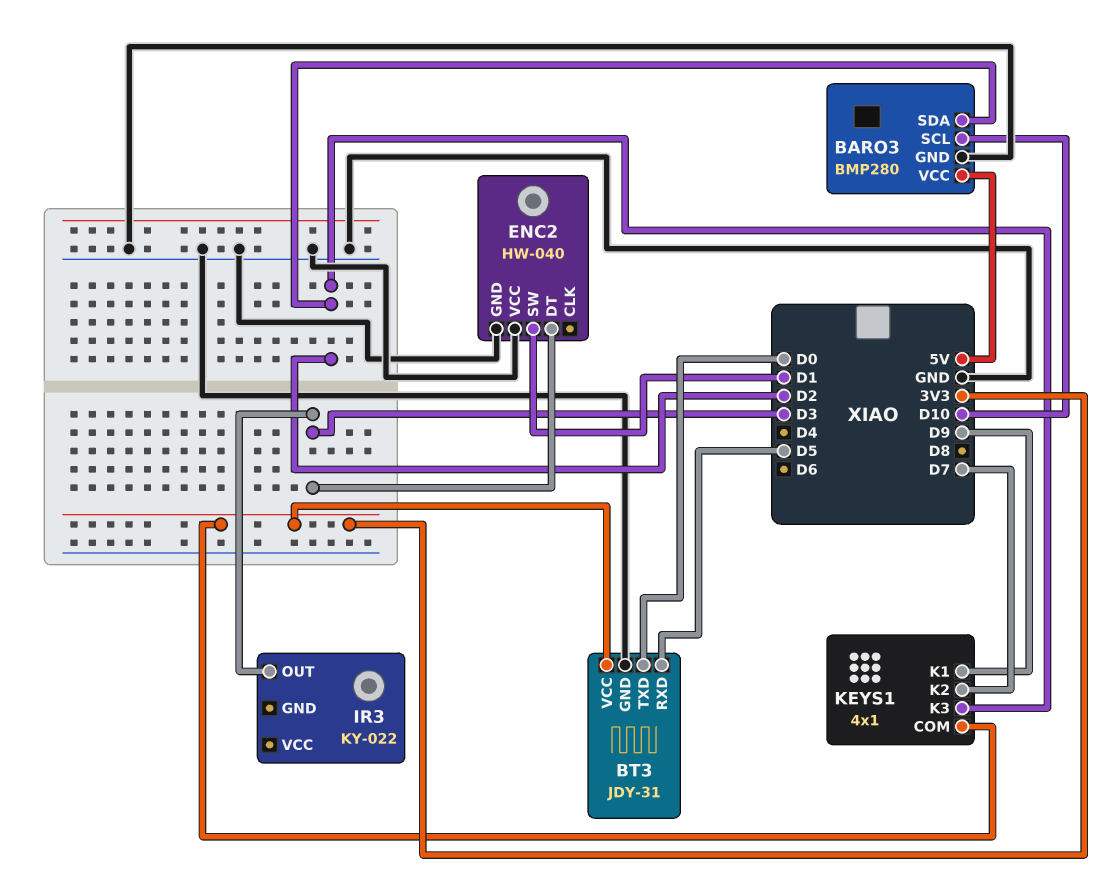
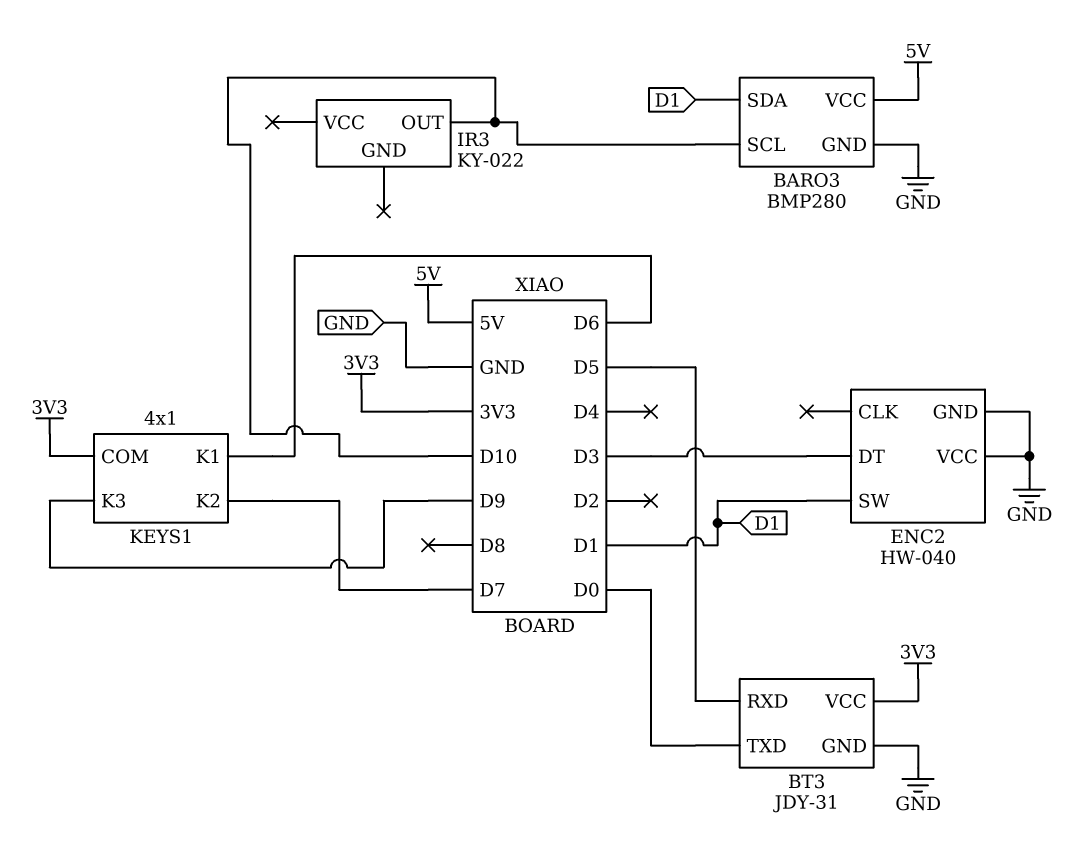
BARO3 pin SDA: D2 -> D1
IR3 pin OUT: D3 -> D10
KEYS1 pin K1: D9 -> D6
KEYS1 pin K3: D2 -> D9

